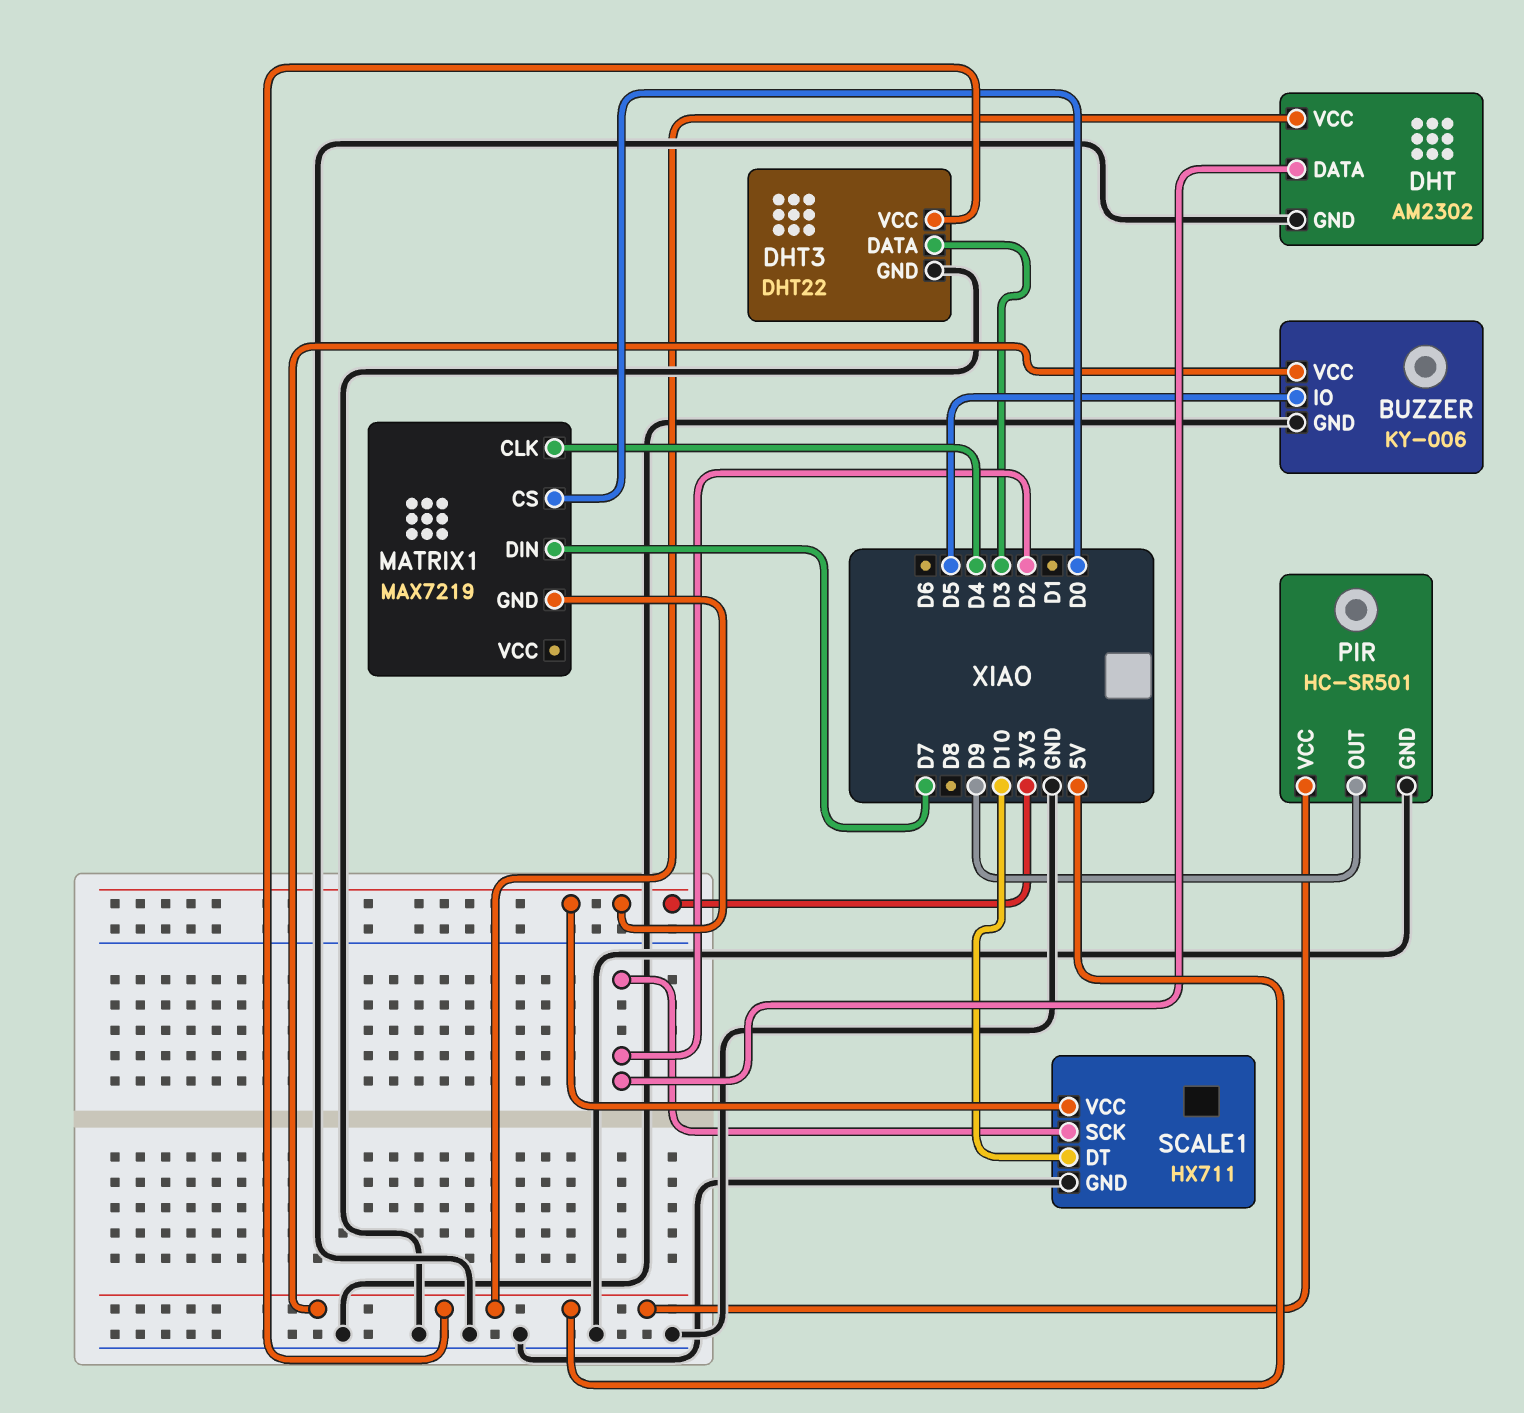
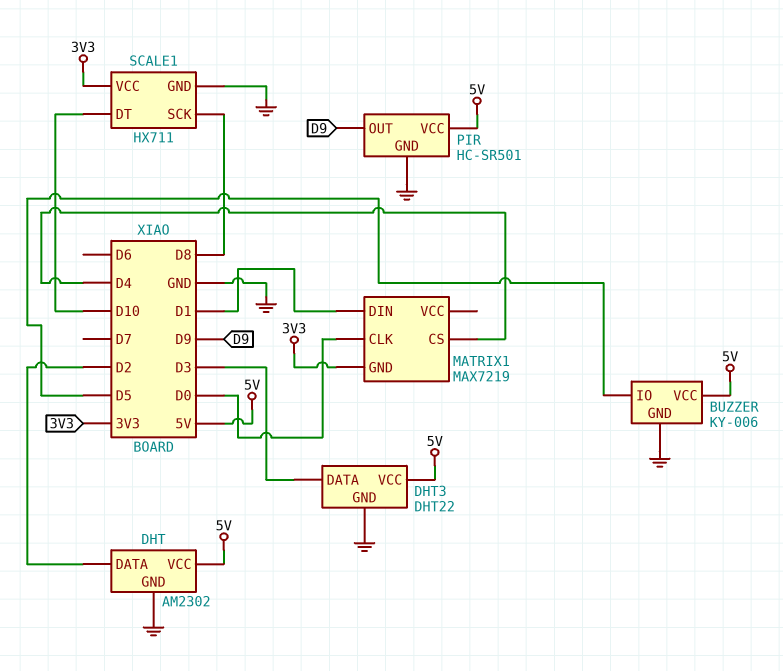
MATRIX1 pin CLK: D4 -> D0
MATRIX1 pin CS: D0 -> D4
MATRIX1 pin DIN: D7 -> D1
SCALE1 pin SCK: D2 -> D8

